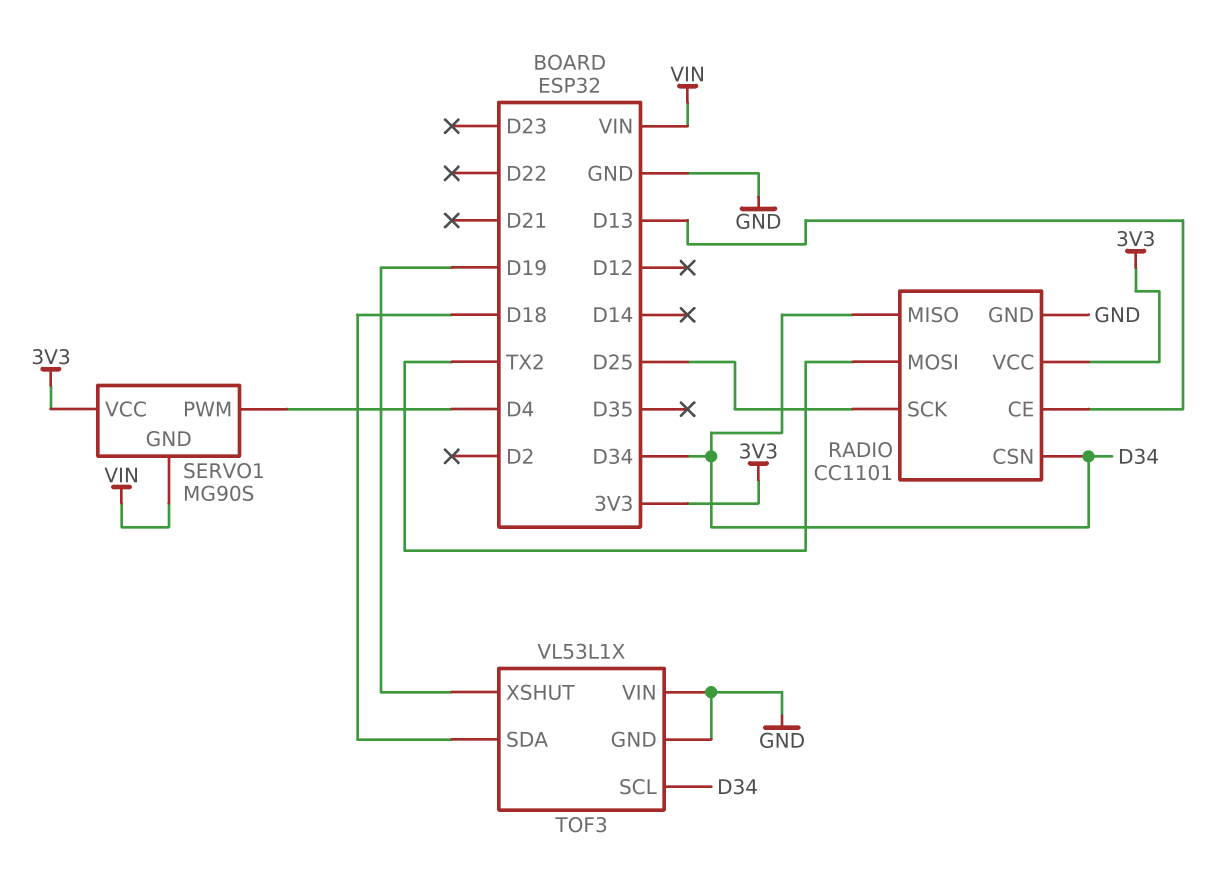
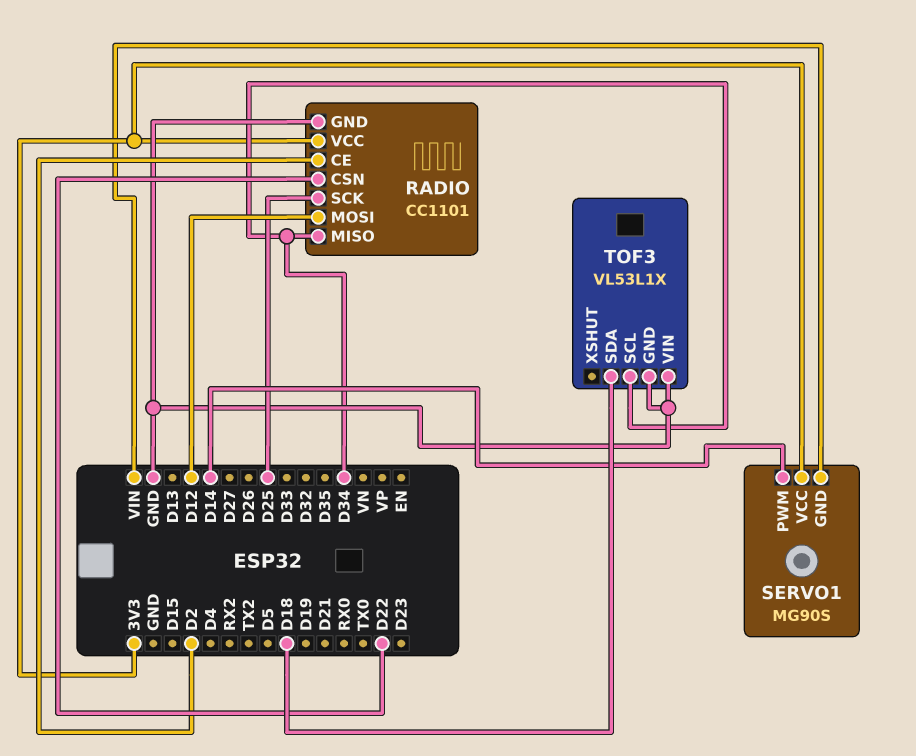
RADIO pin CE: D13 -> D2
RADIO pin CSN: D34 -> D22
RADIO pin MOSI: TX2 -> D12
SERVO1 pin PWM: D4 -> D14
TOF3 pin XSHUT: D19 -> none

